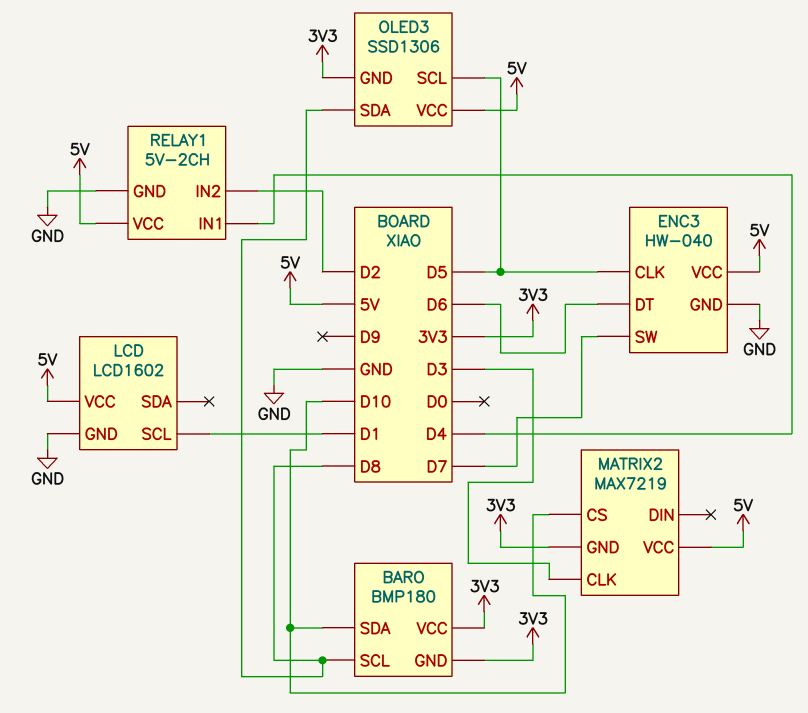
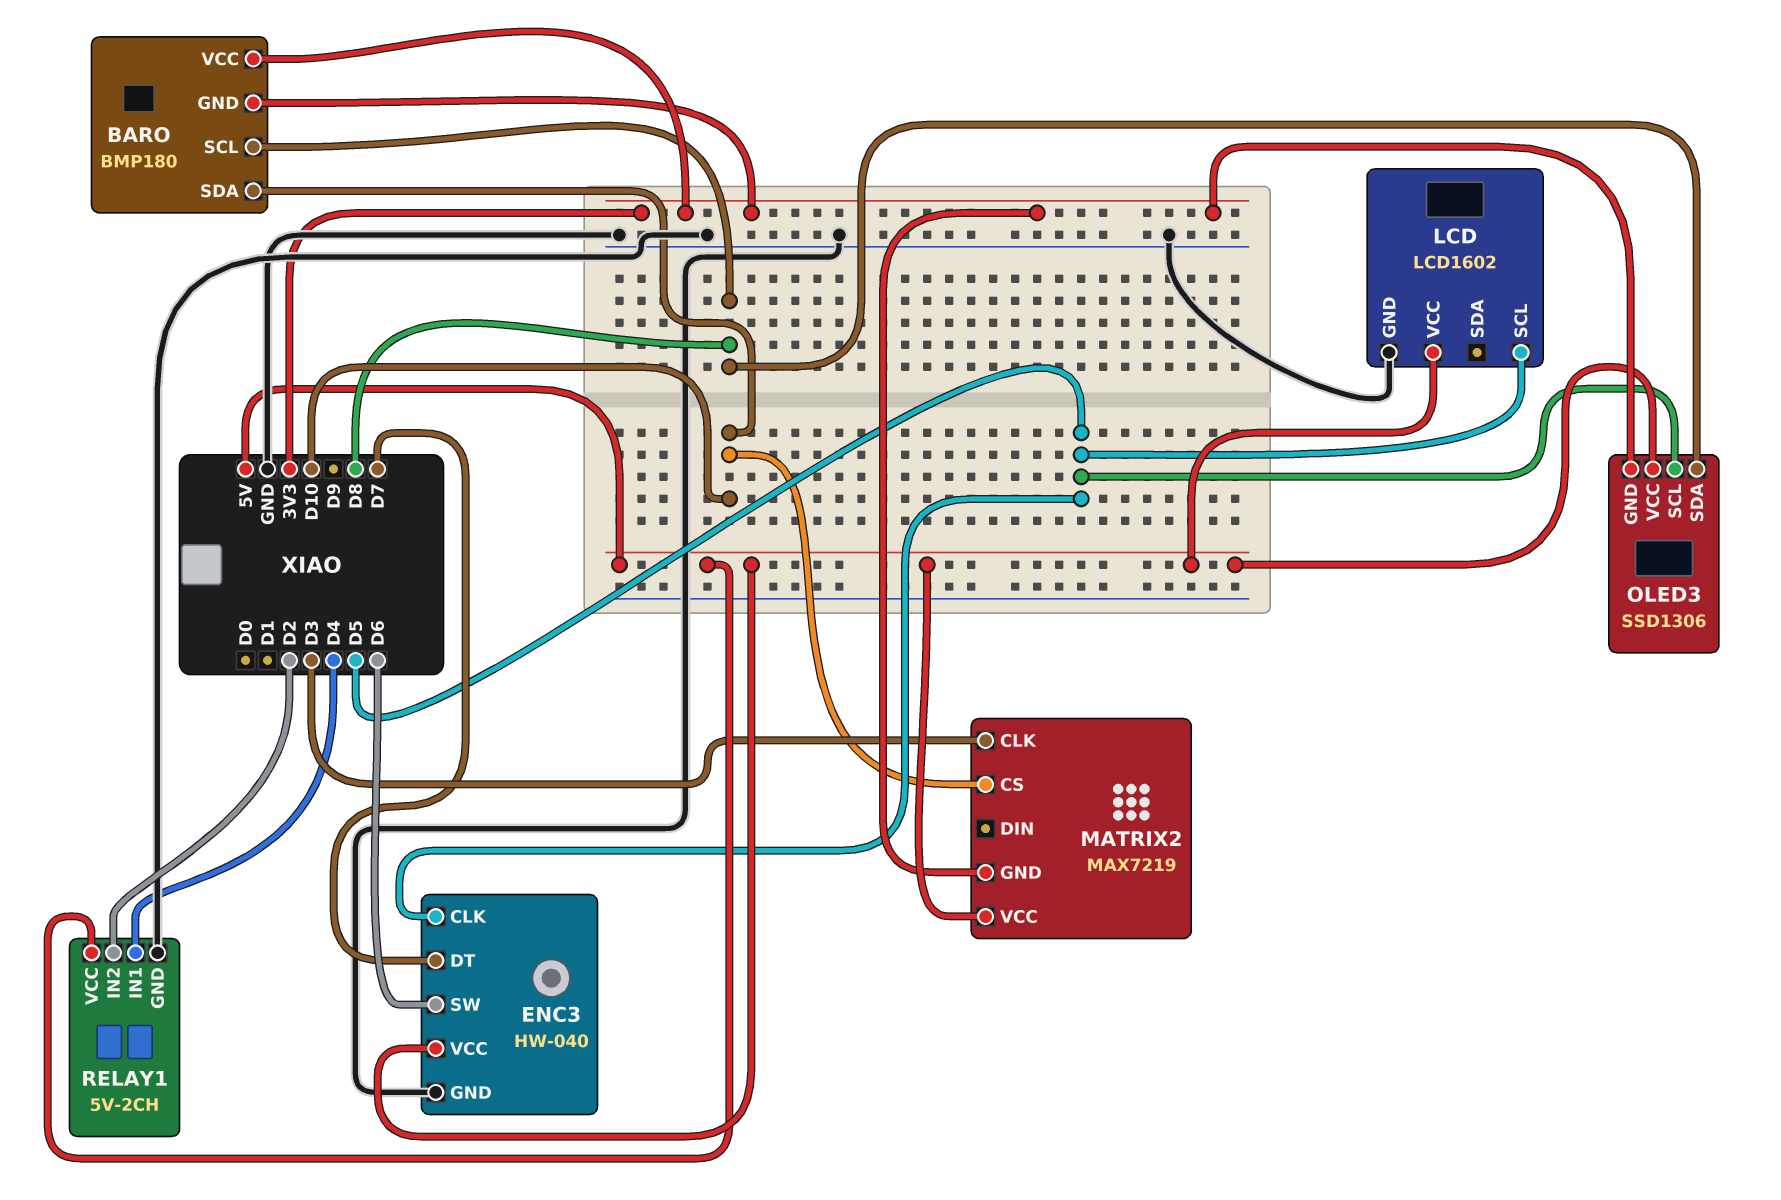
ENC3 pin DT: D6 -> D7
ENC3 pin SW: D7 -> D6
LCD pin SCL: D1 -> D5

